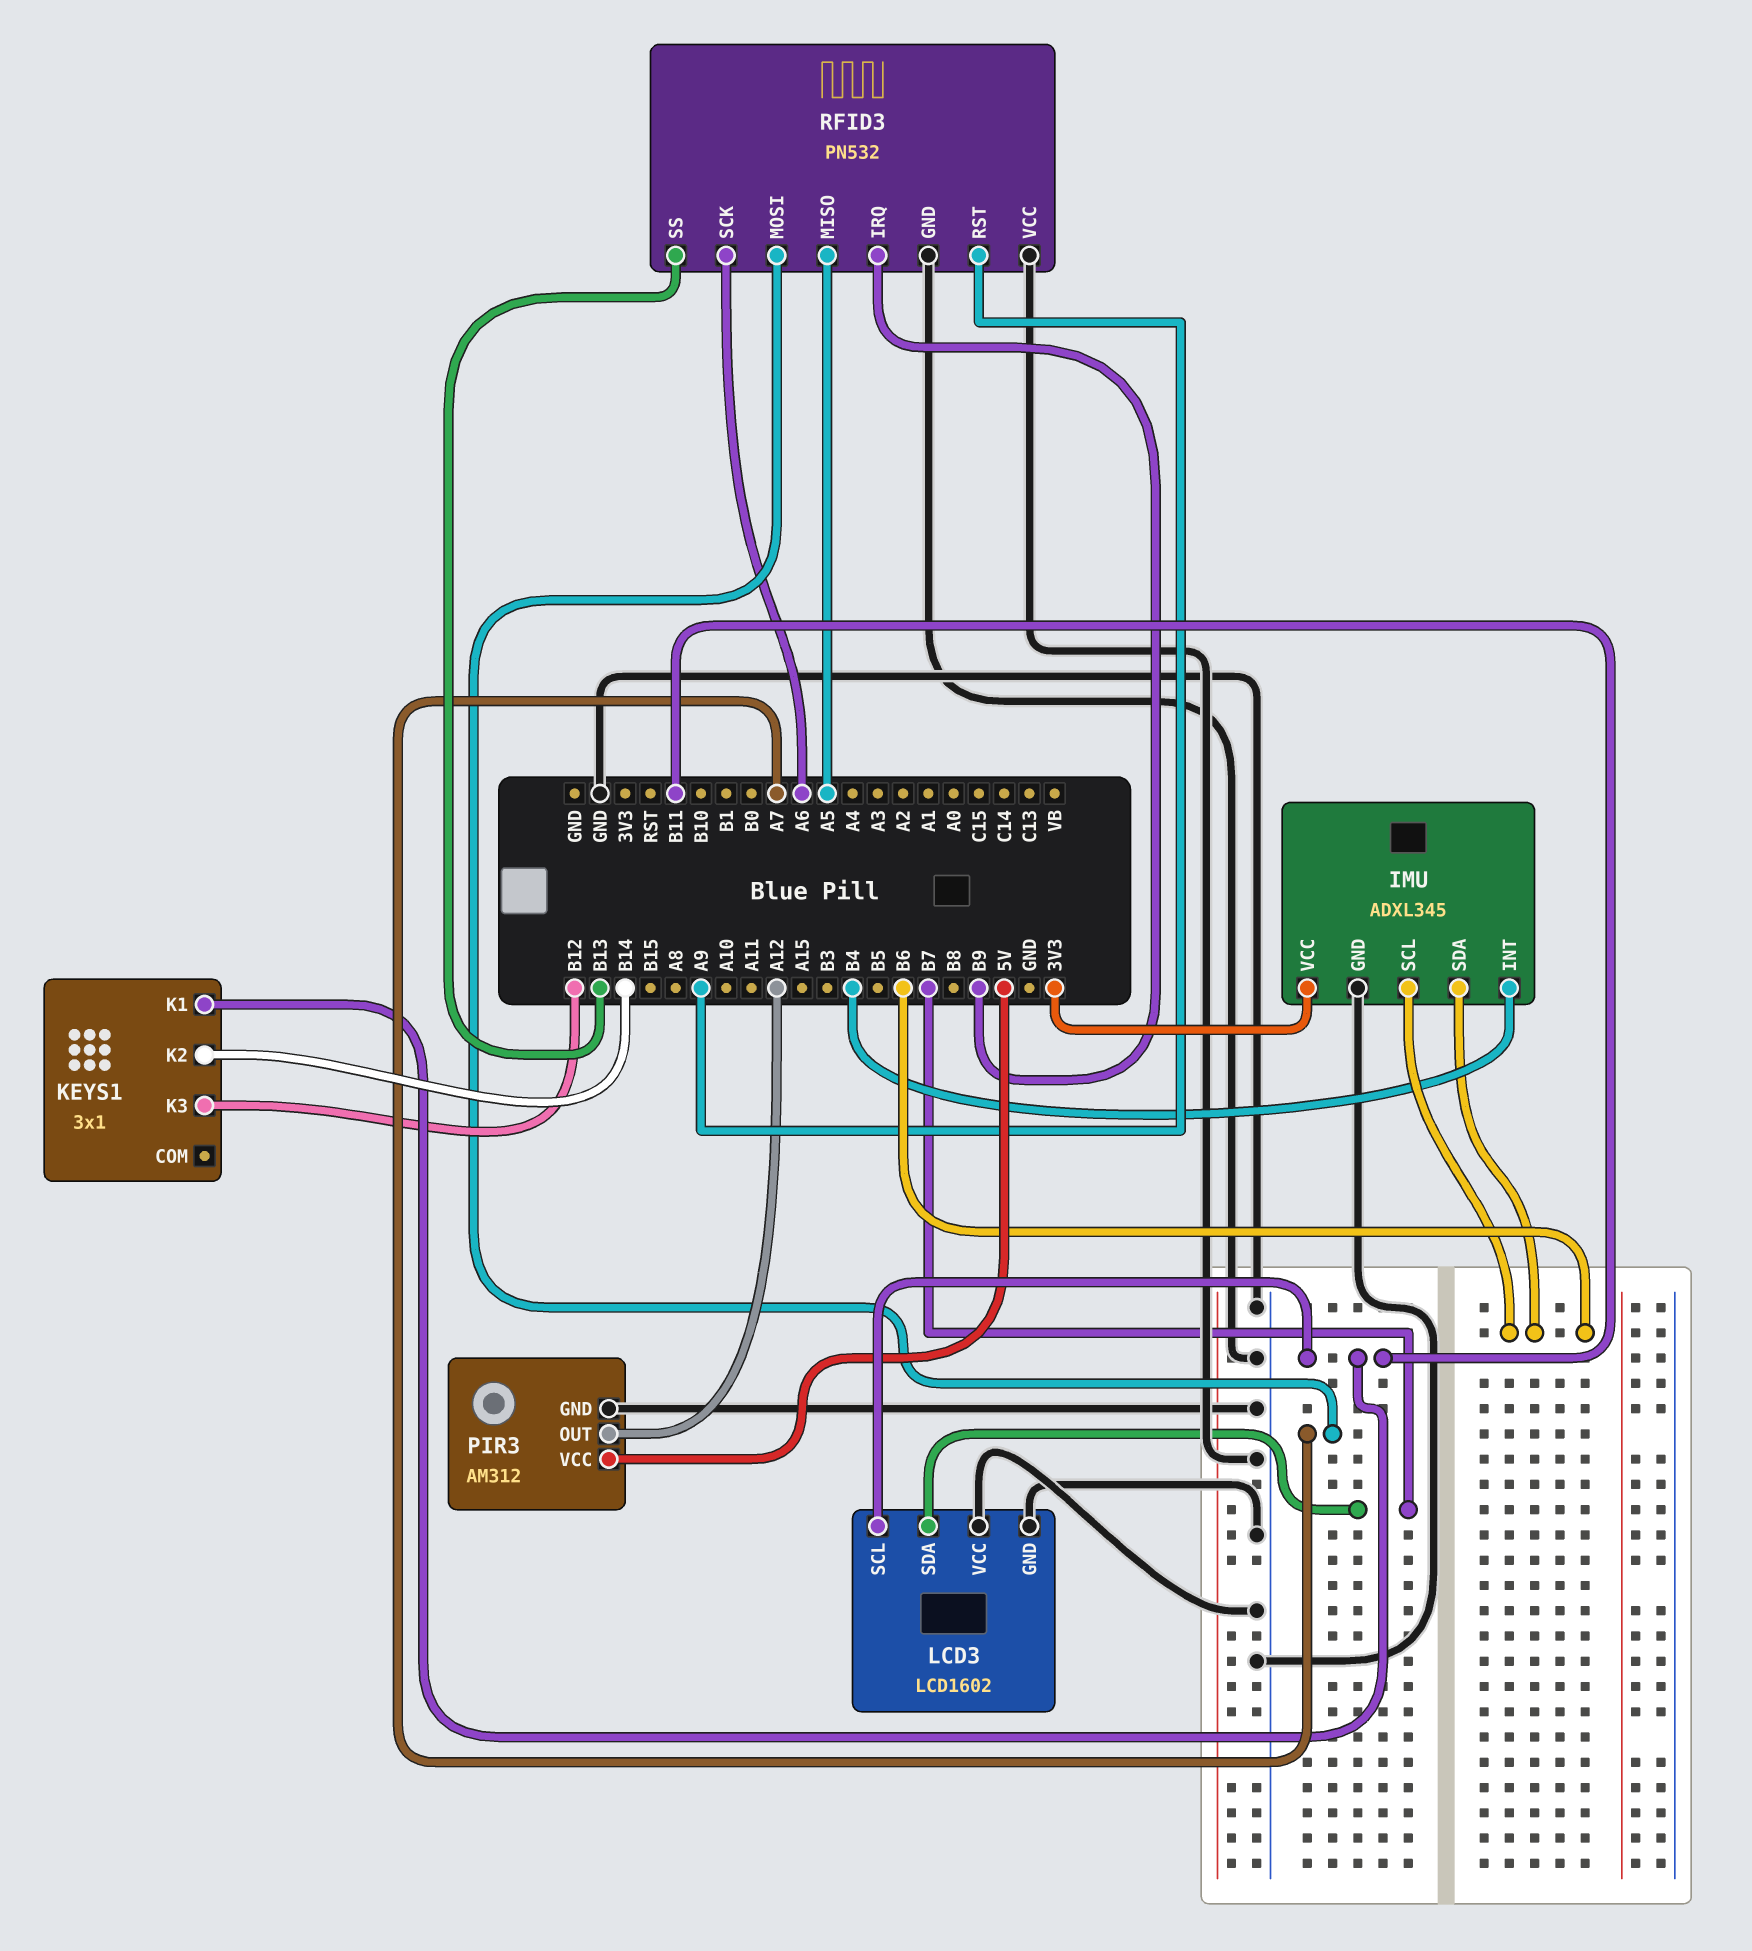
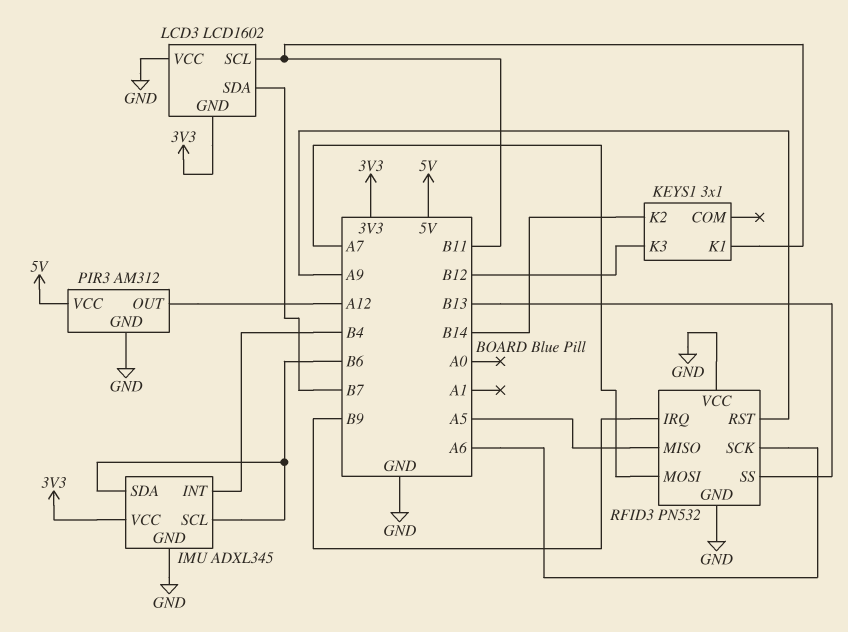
LCD3 pin GND: GND -> 3V3

